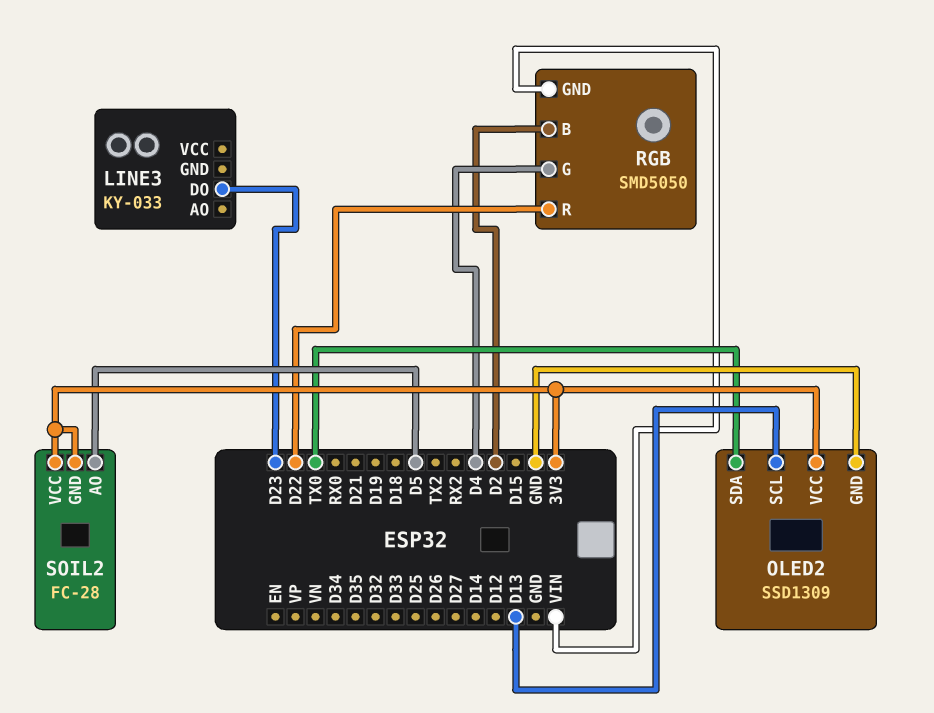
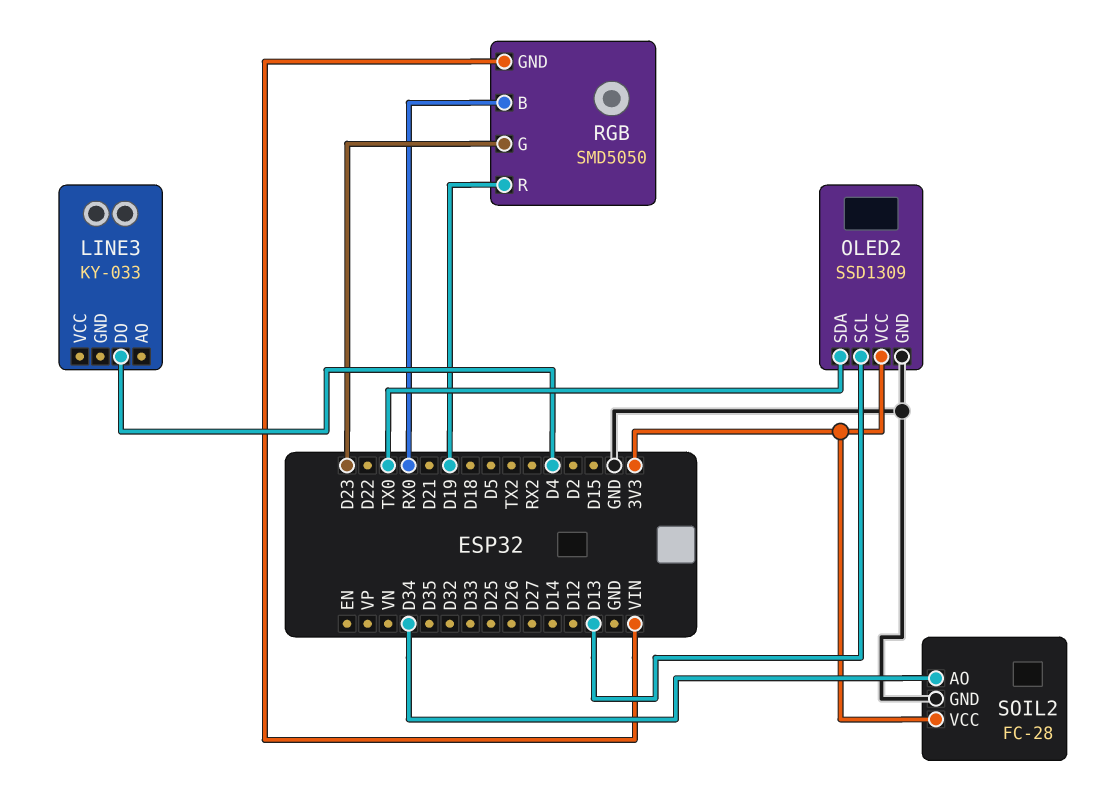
LINE3 pin DO: D23 -> D4
RGB pin B: D2 -> RX0
RGB pin G: D4 -> D23
RGB pin R: D22 -> D19
SOIL2 pin AO: D5 -> D34
SOIL2 pin GND: 3V3 -> GND

